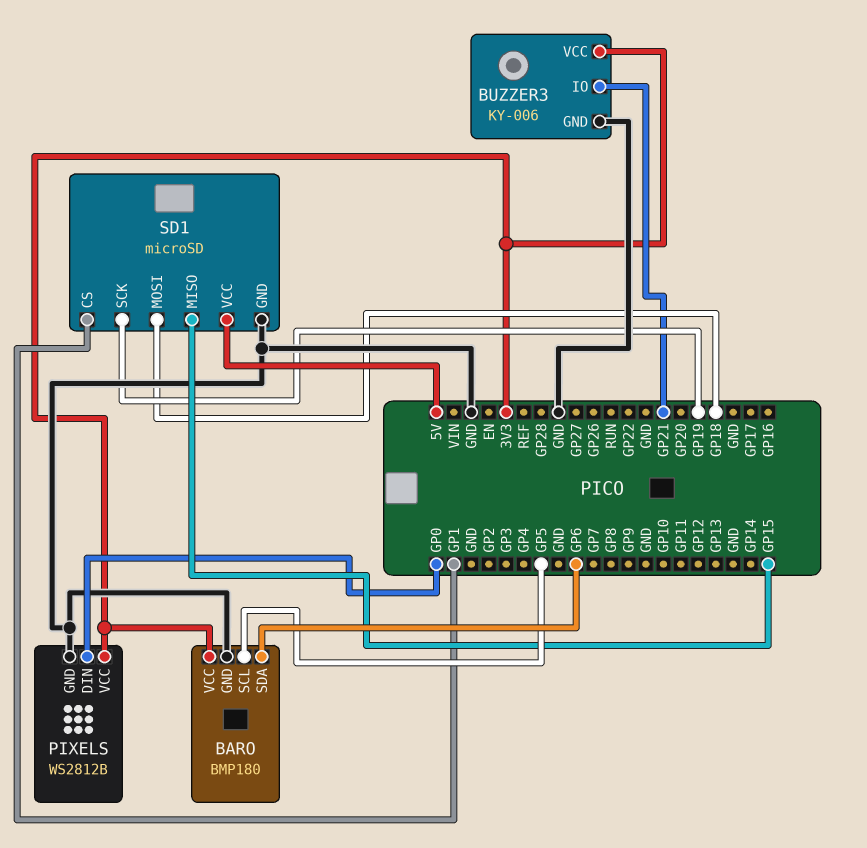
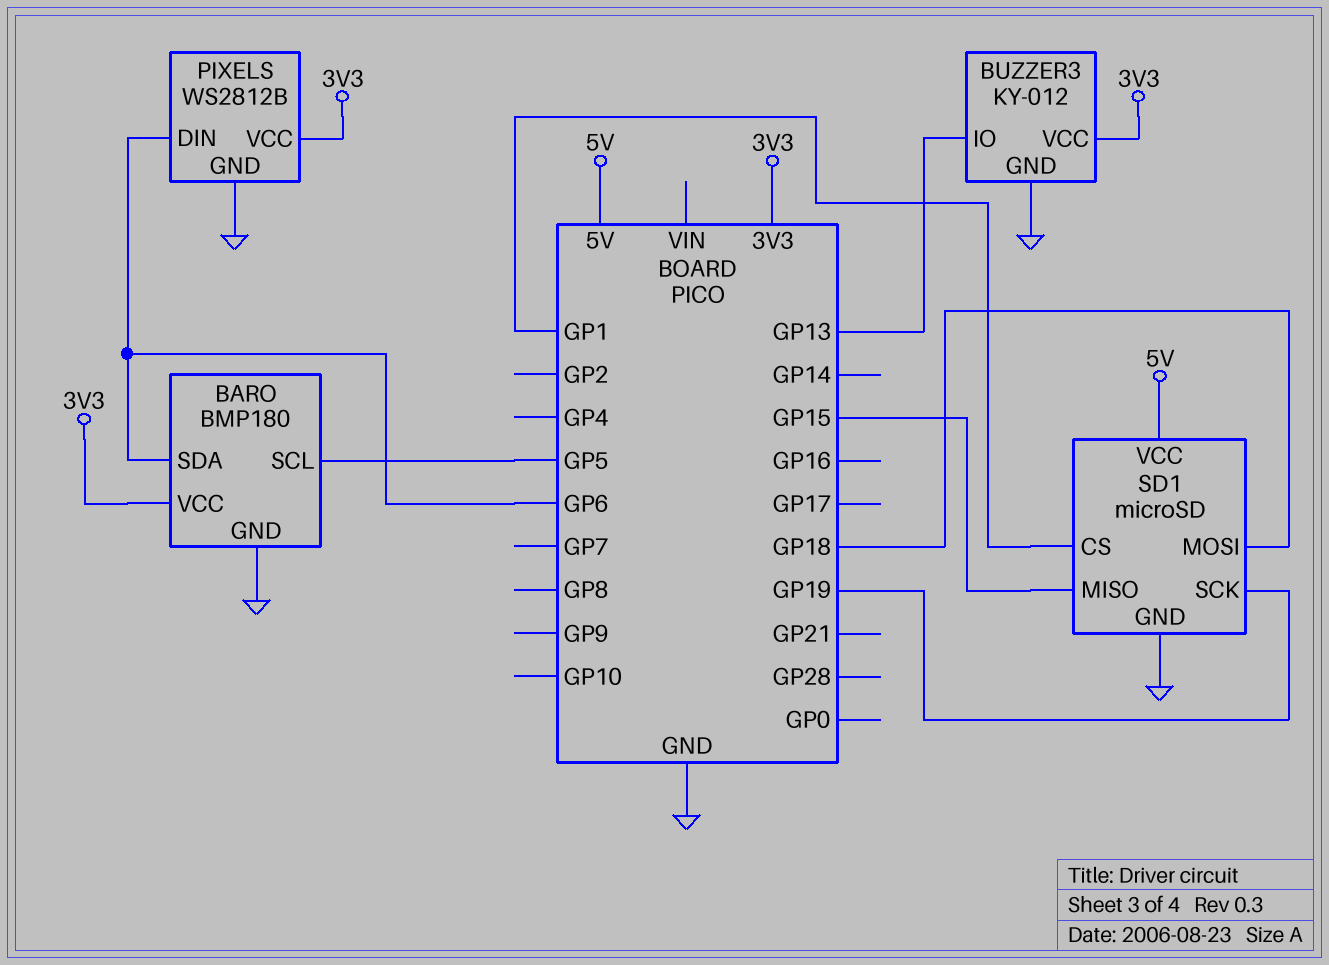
BUZZER3: KY-006 -> KY-012
BUZZER3 pin IO: GP21 -> GP13
PIXELS pin DIN: GP0 -> GP6

